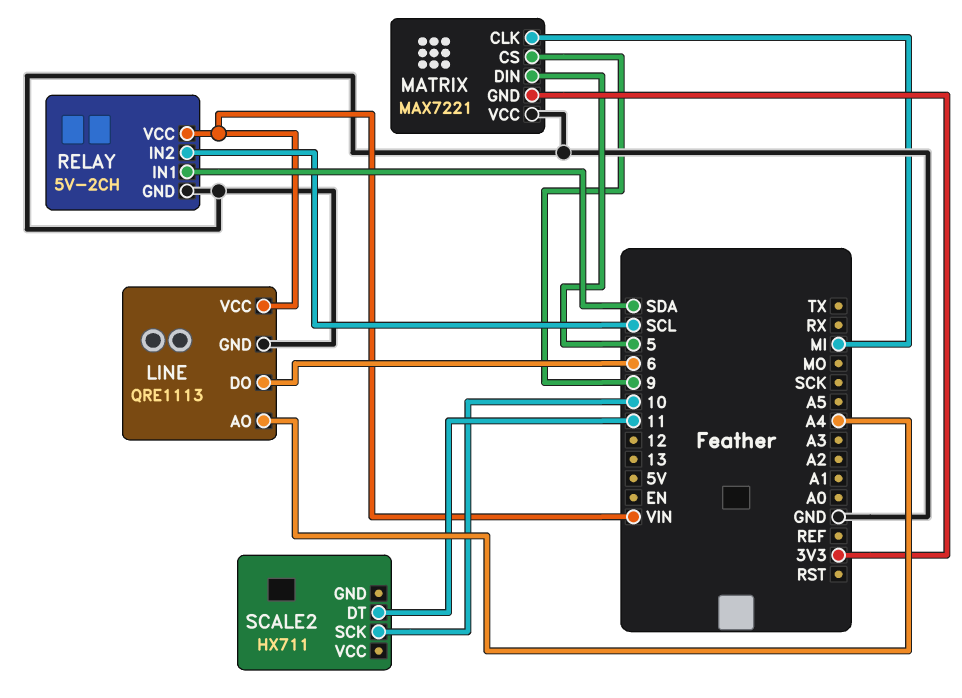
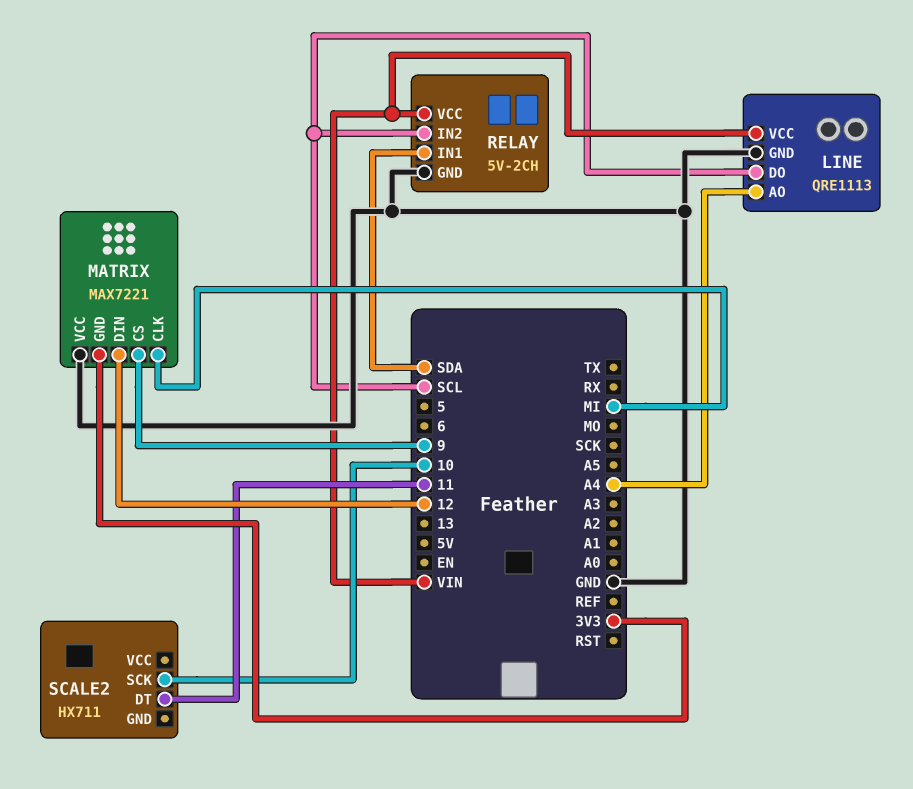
LINE pin DO: 6 -> SCL
MATRIX pin DIN: 5 -> 12

